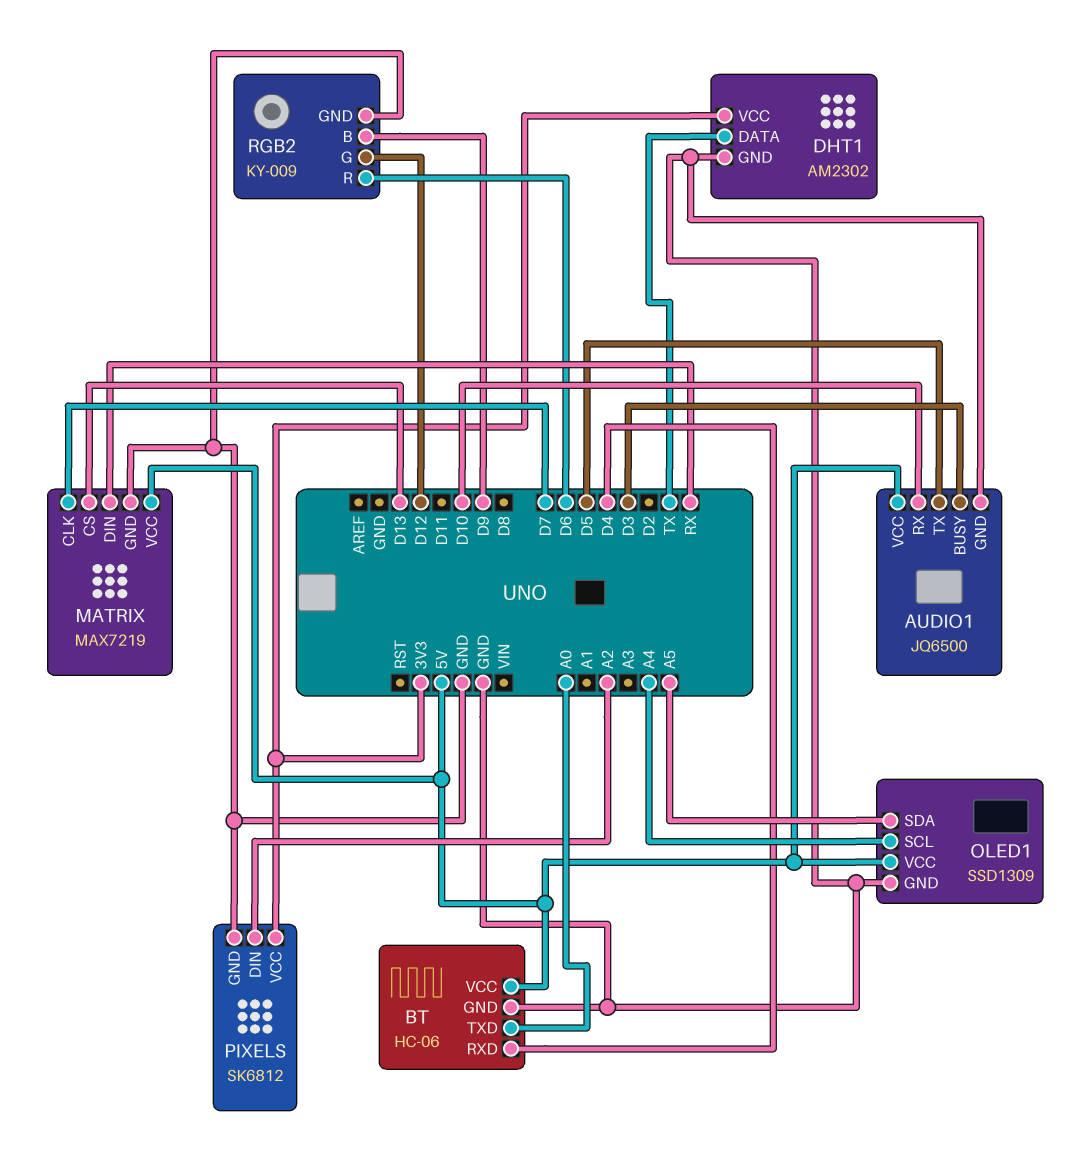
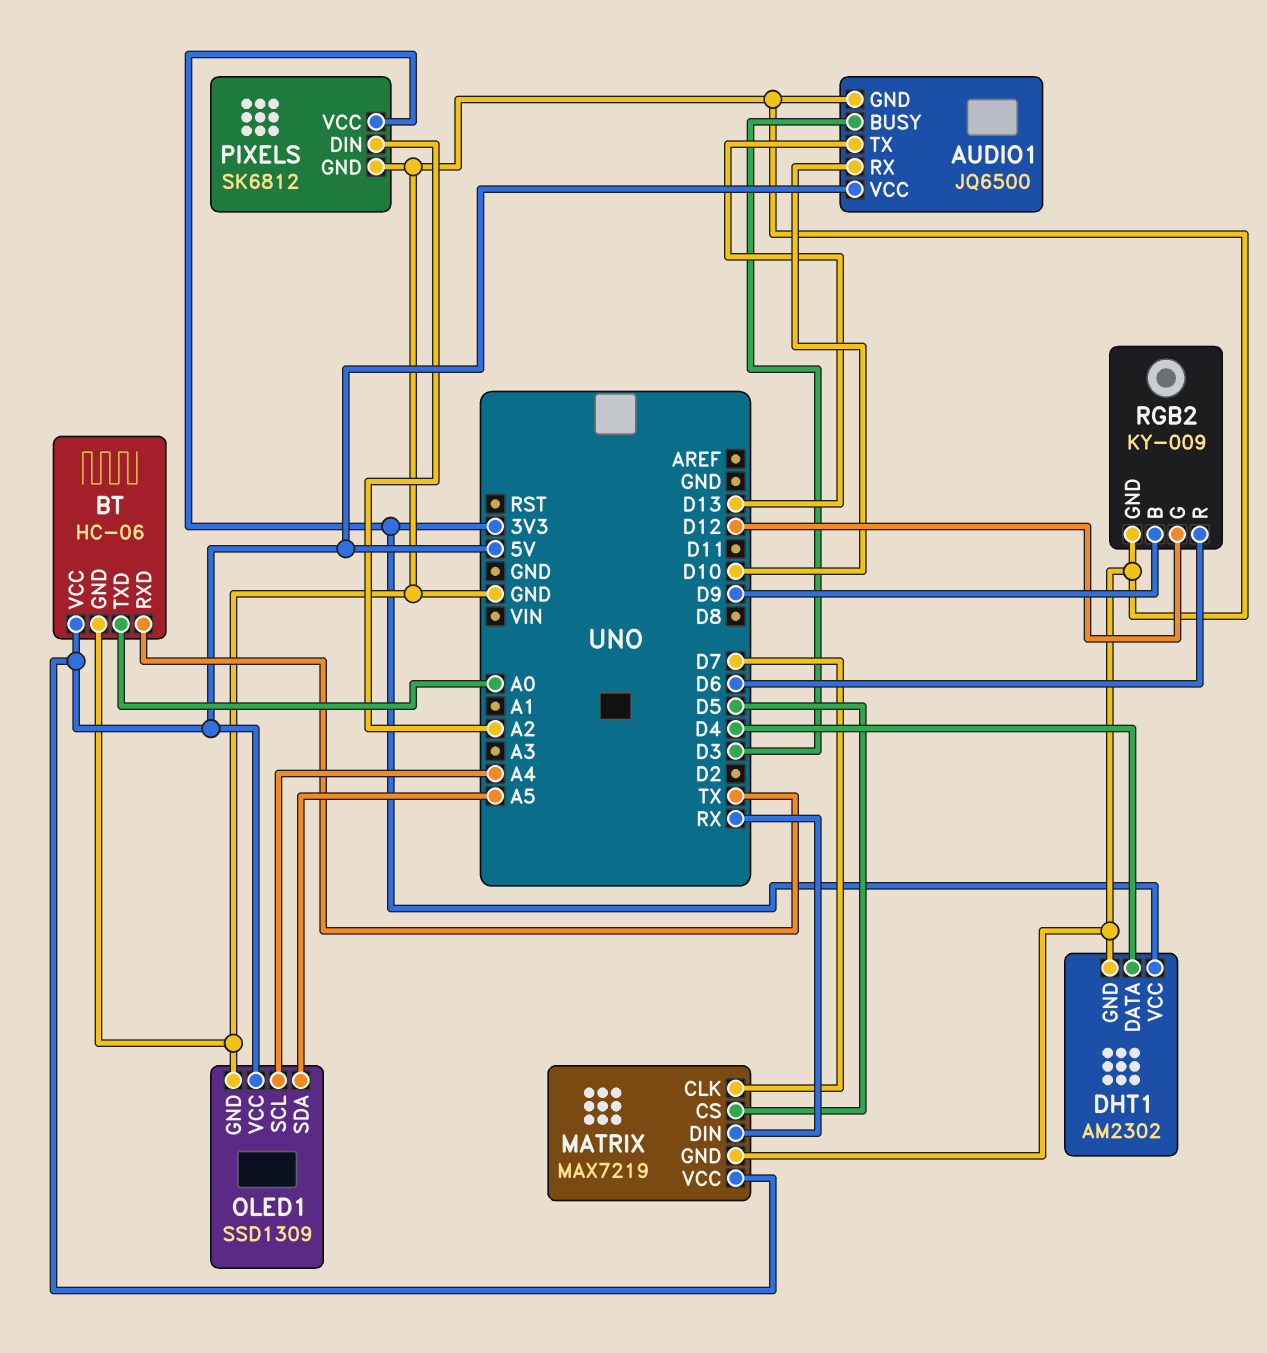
AUDIO1 pin TX: D5 -> D13
BT pin RXD: D4 -> TX
DHT1 pin DATA: TX -> D4
MATRIX pin CS: D13 -> D5

